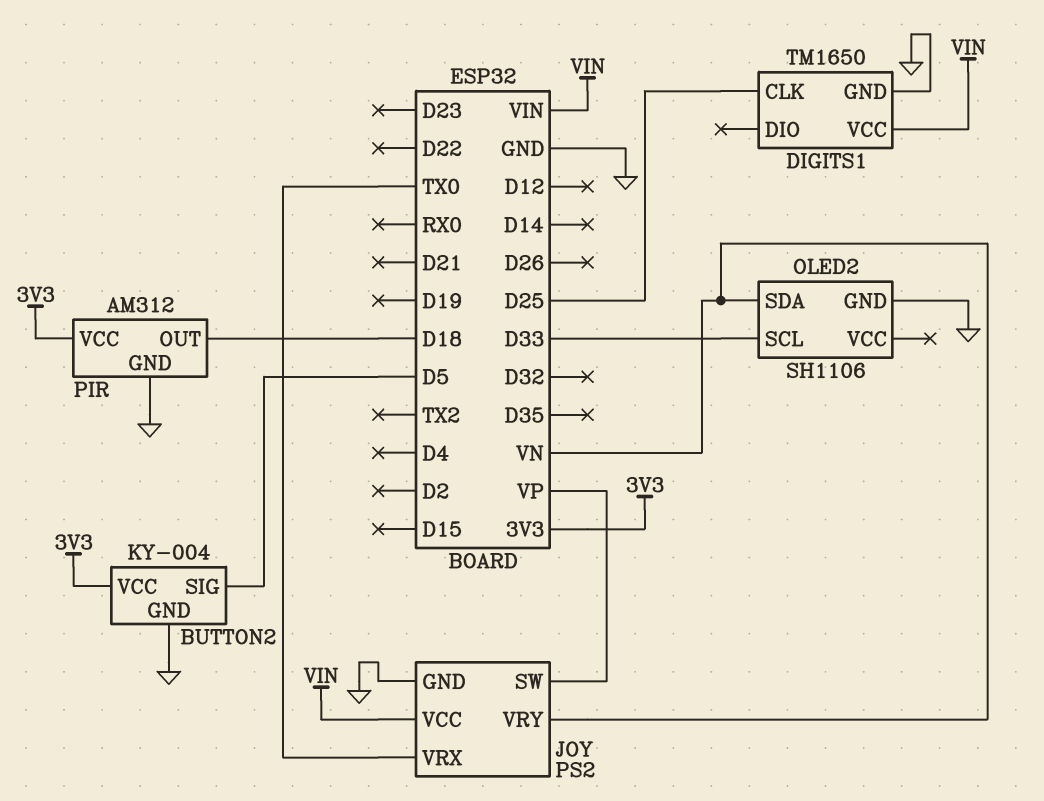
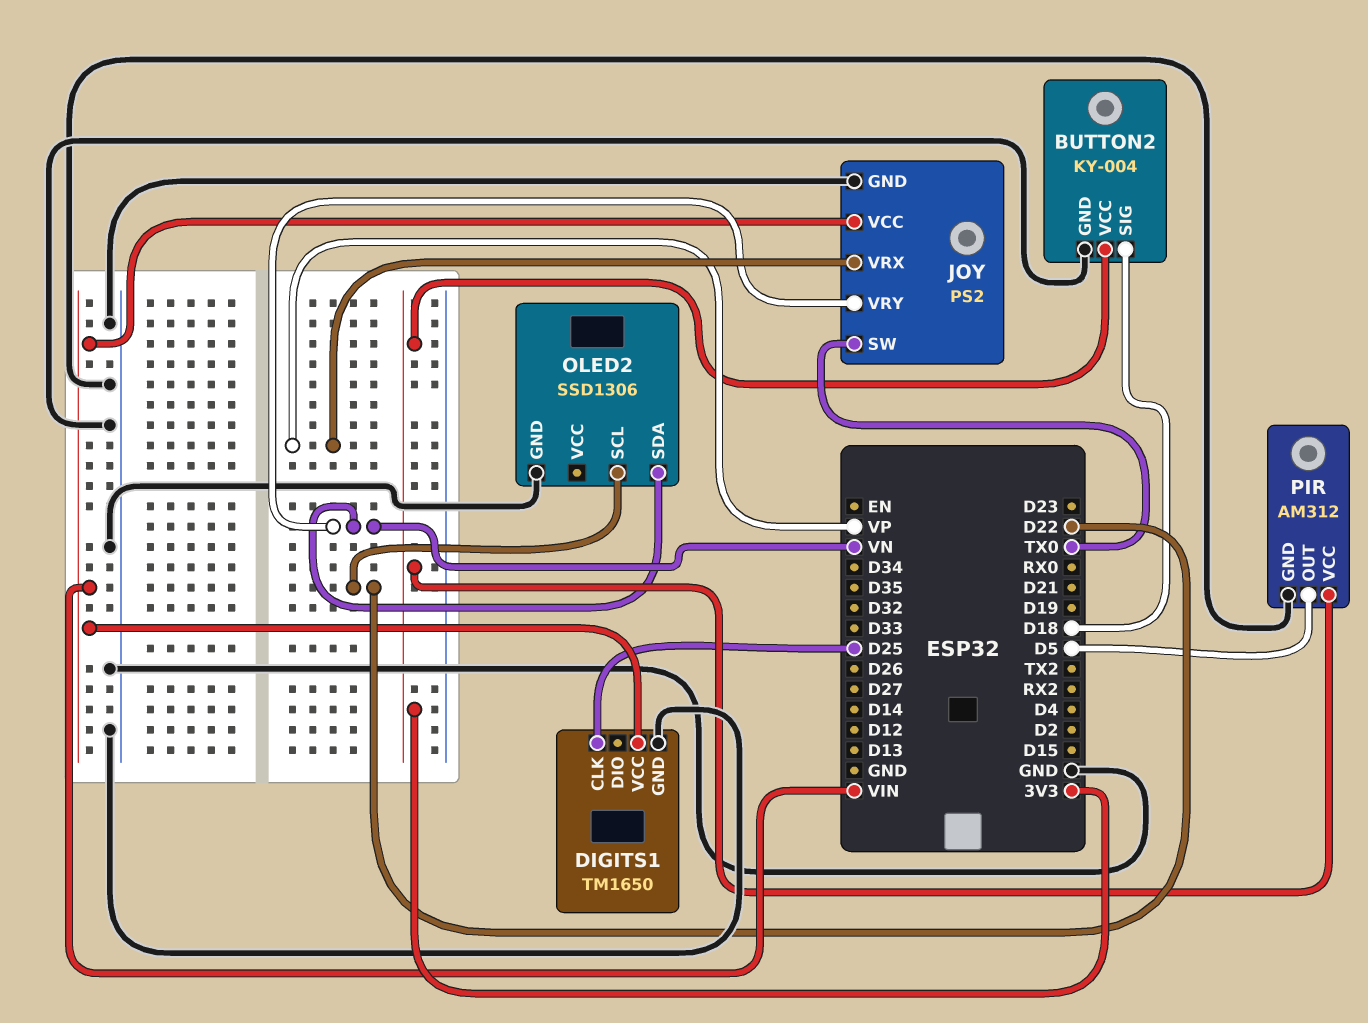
BUTTON2 pin SIG: D5 -> D18
JOY pin SW: VP -> TX0
JOY pin VRX: TX0 -> VP
OLED2: SH1106 -> SSD1306
OLED2 pin SCL: D33 -> D22
PIR pin OUT: D18 -> D5

